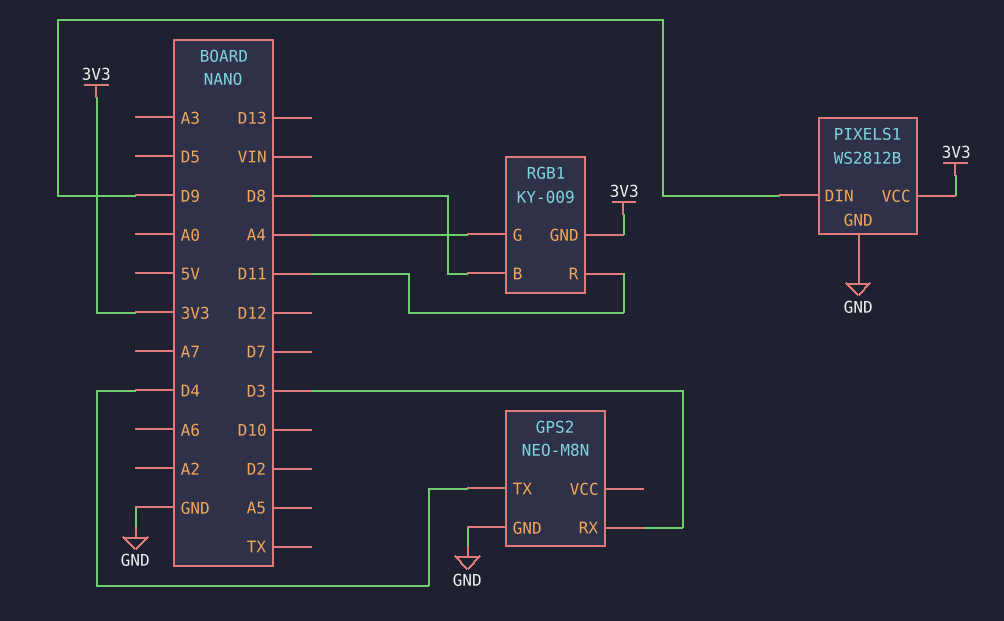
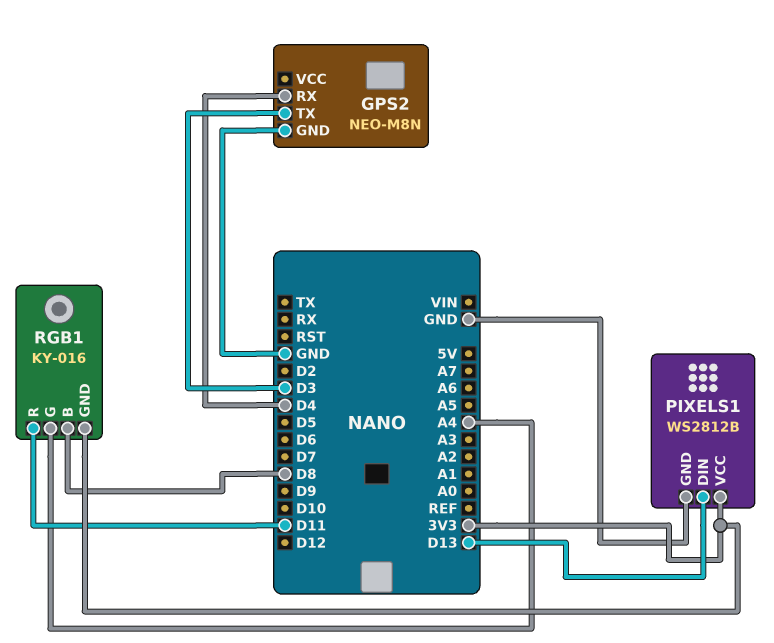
GPS2 pin RX: D3 -> D4
GPS2 pin TX: D4 -> D3
PIXELS1 pin DIN: D9 -> D13
RGB1: KY-009 -> KY-016

